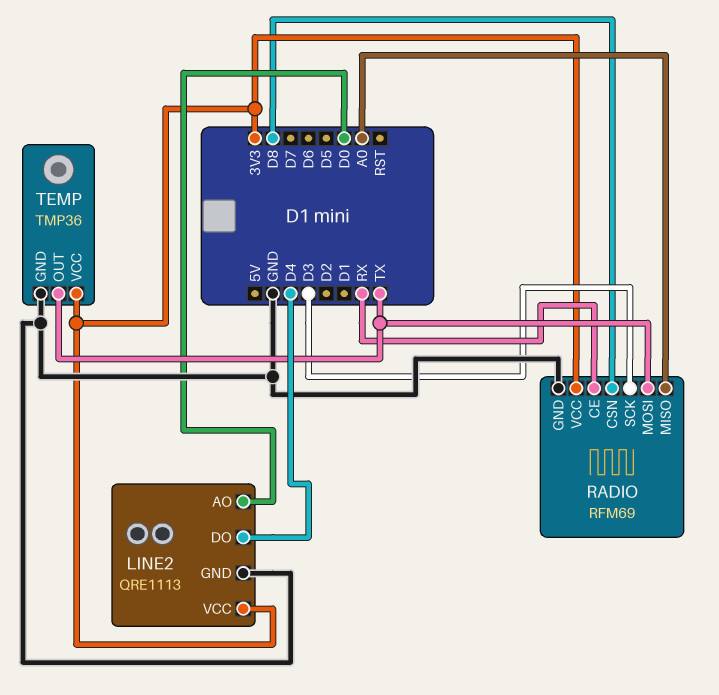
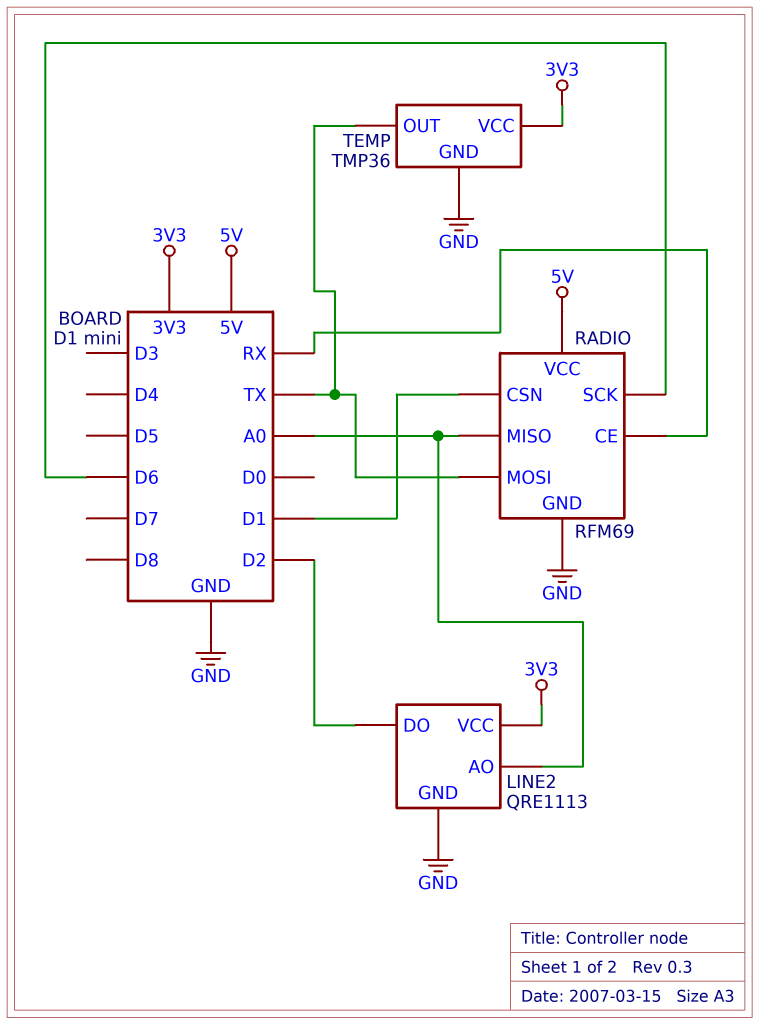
LINE2 pin AO: D0 -> A0
LINE2 pin DO: D4 -> D2
RADIO pin CSN: D8 -> D1
RADIO pin SCK: D3 -> D6
RADIO pin VCC: 3V3 -> 5V

